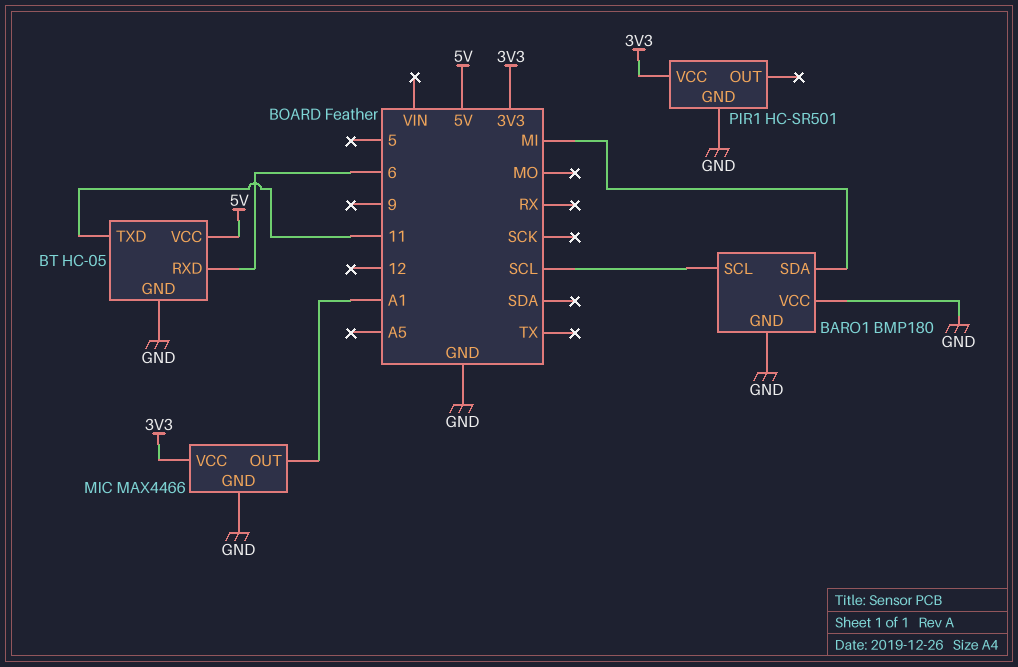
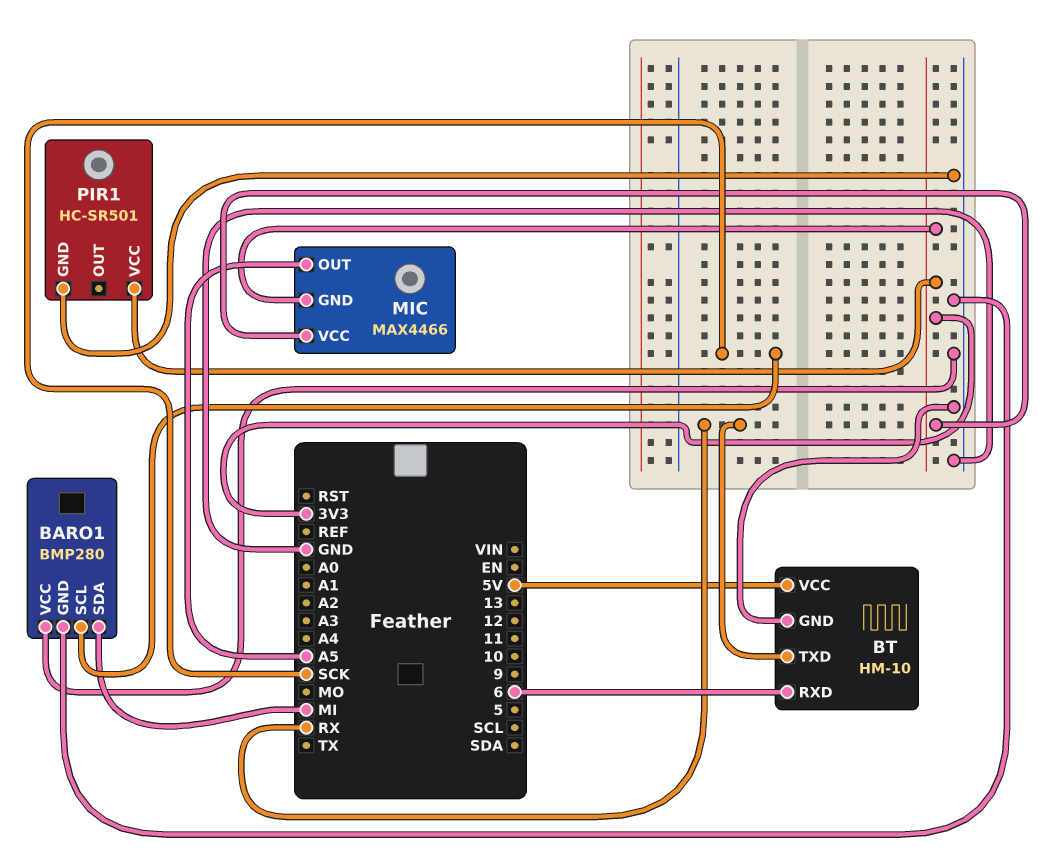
BARO1: BMP180 -> BMP280
BARO1 pin SCL: SCL -> SCK
BT: HC-05 -> HM-10
BT pin TXD: 11 -> RX
MIC pin GND: GND -> 3V3
MIC pin OUT: A1 -> A5

